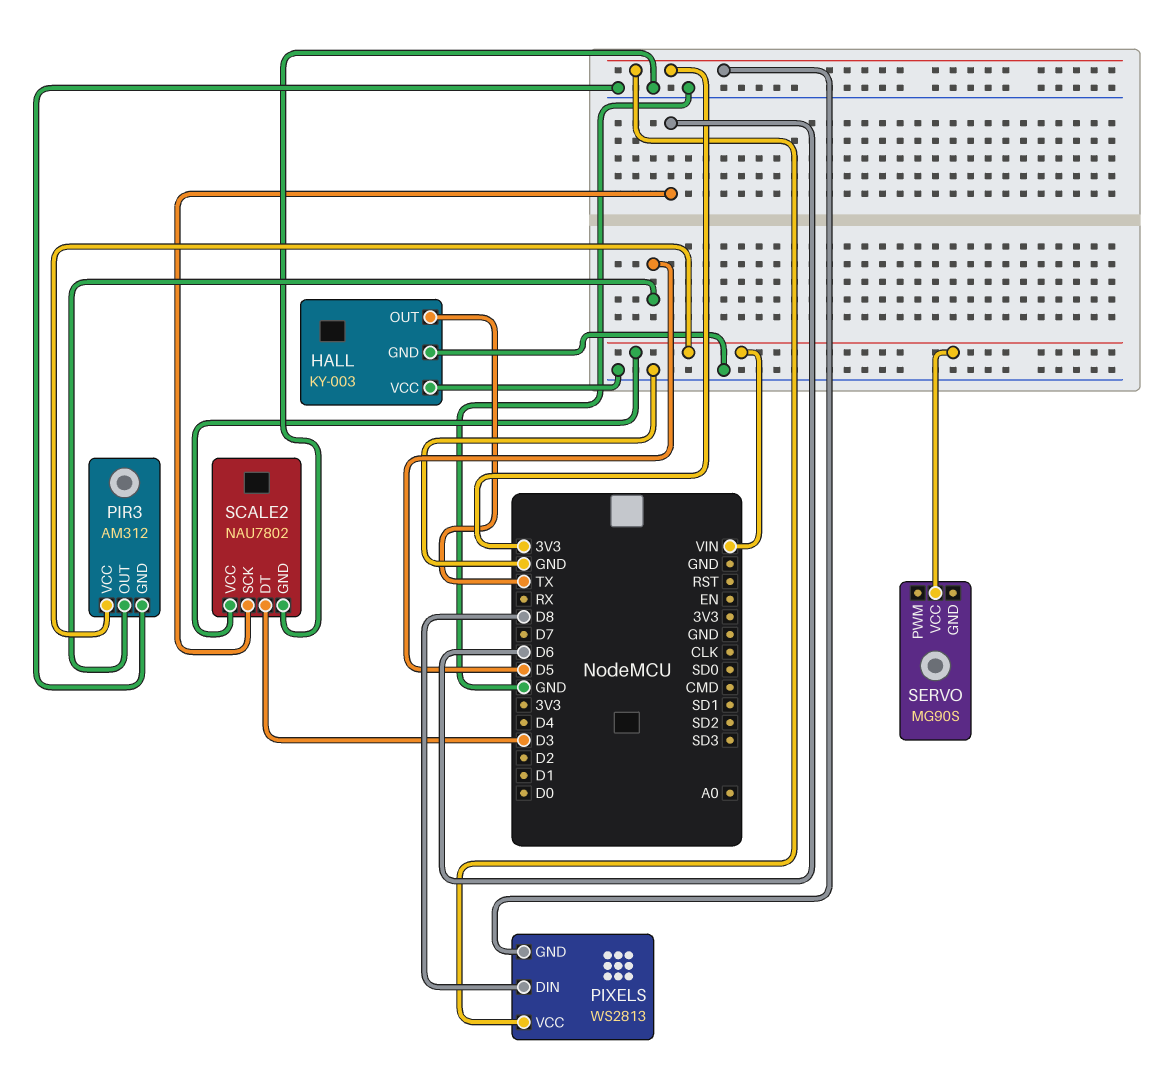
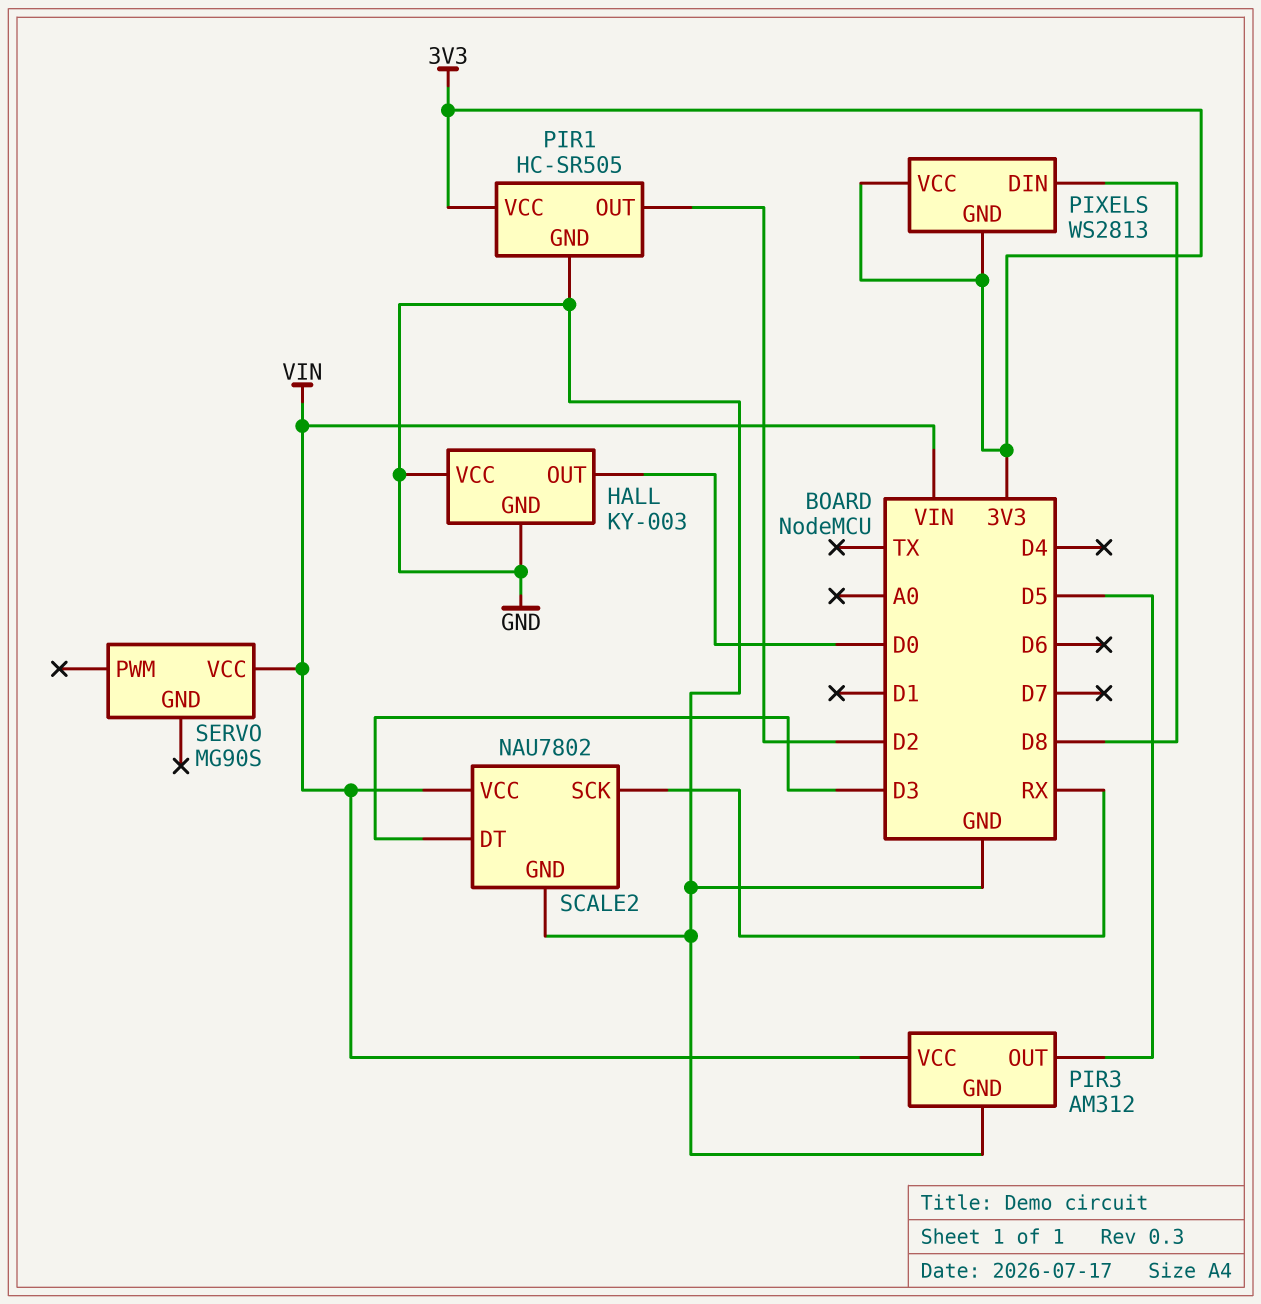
HALL pin OUT: TX -> D0
PIR1: none -> HC-SR505
PIR1 pin GND: none -> GND
PIR1 pin OUT: none -> D2
PIR1 pin VCC: none -> 3V3
SCALE2 pin SCK: D6 -> RX

